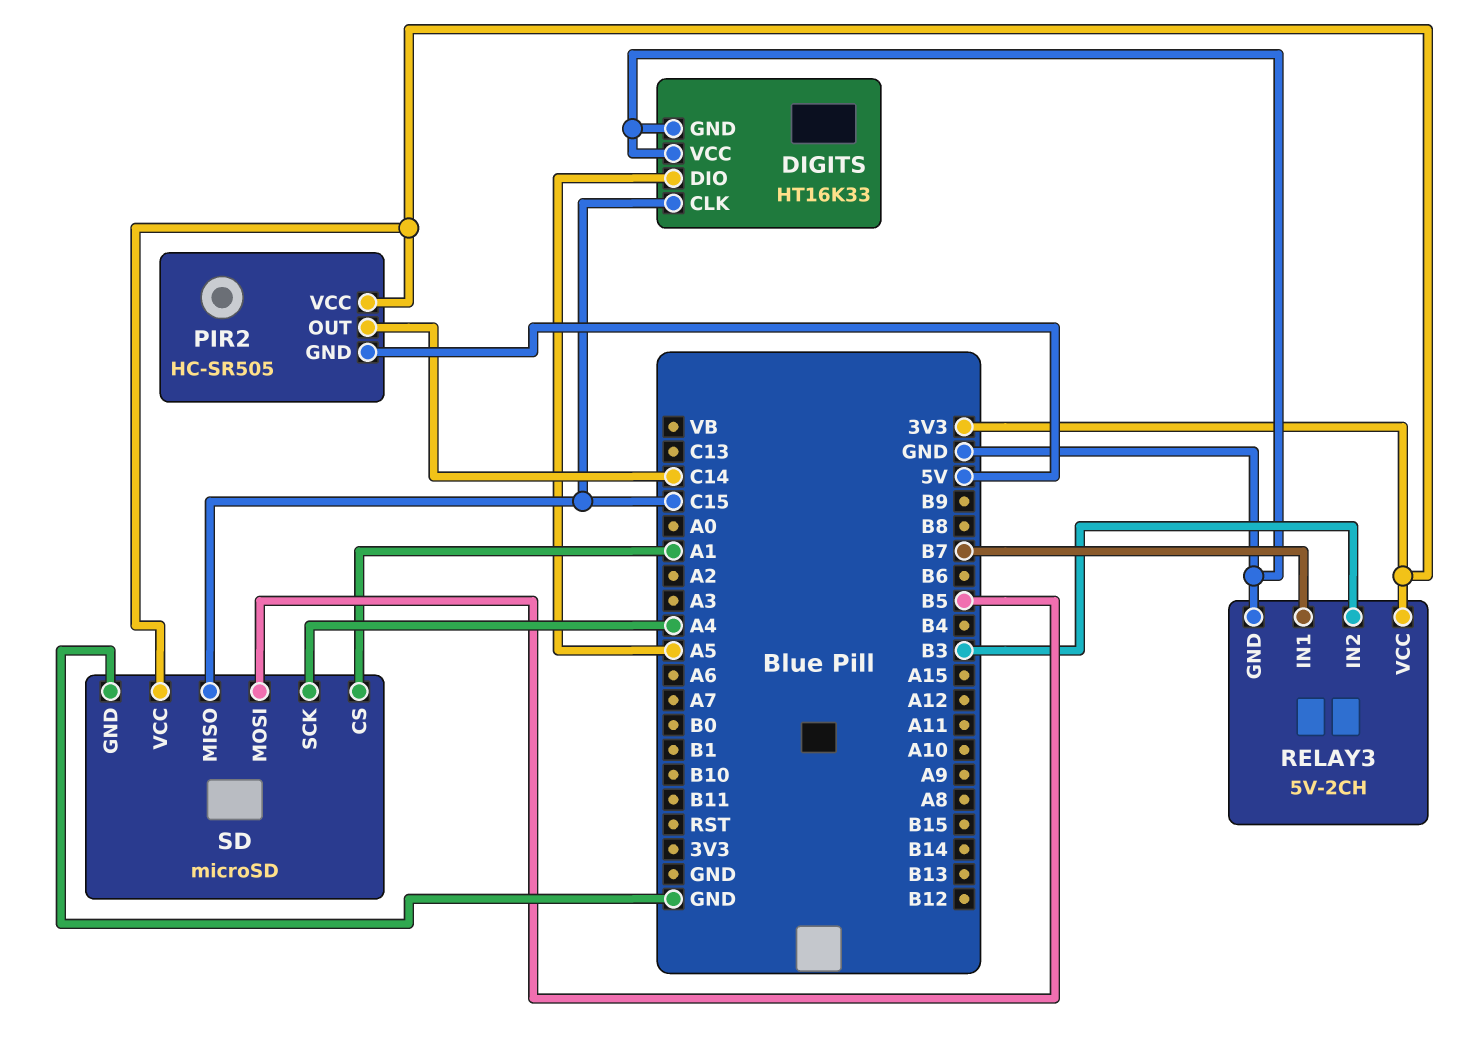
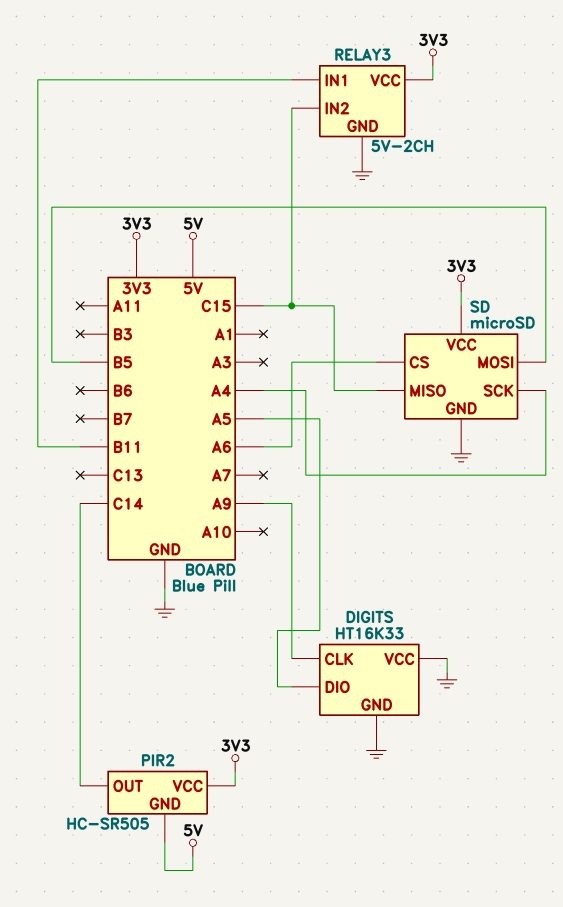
DIGITS pin CLK: C15 -> A9
RELAY3 pin IN1: B7 -> B11
RELAY3 pin IN2: B3 -> C15
SD pin CS: A1 -> A6

